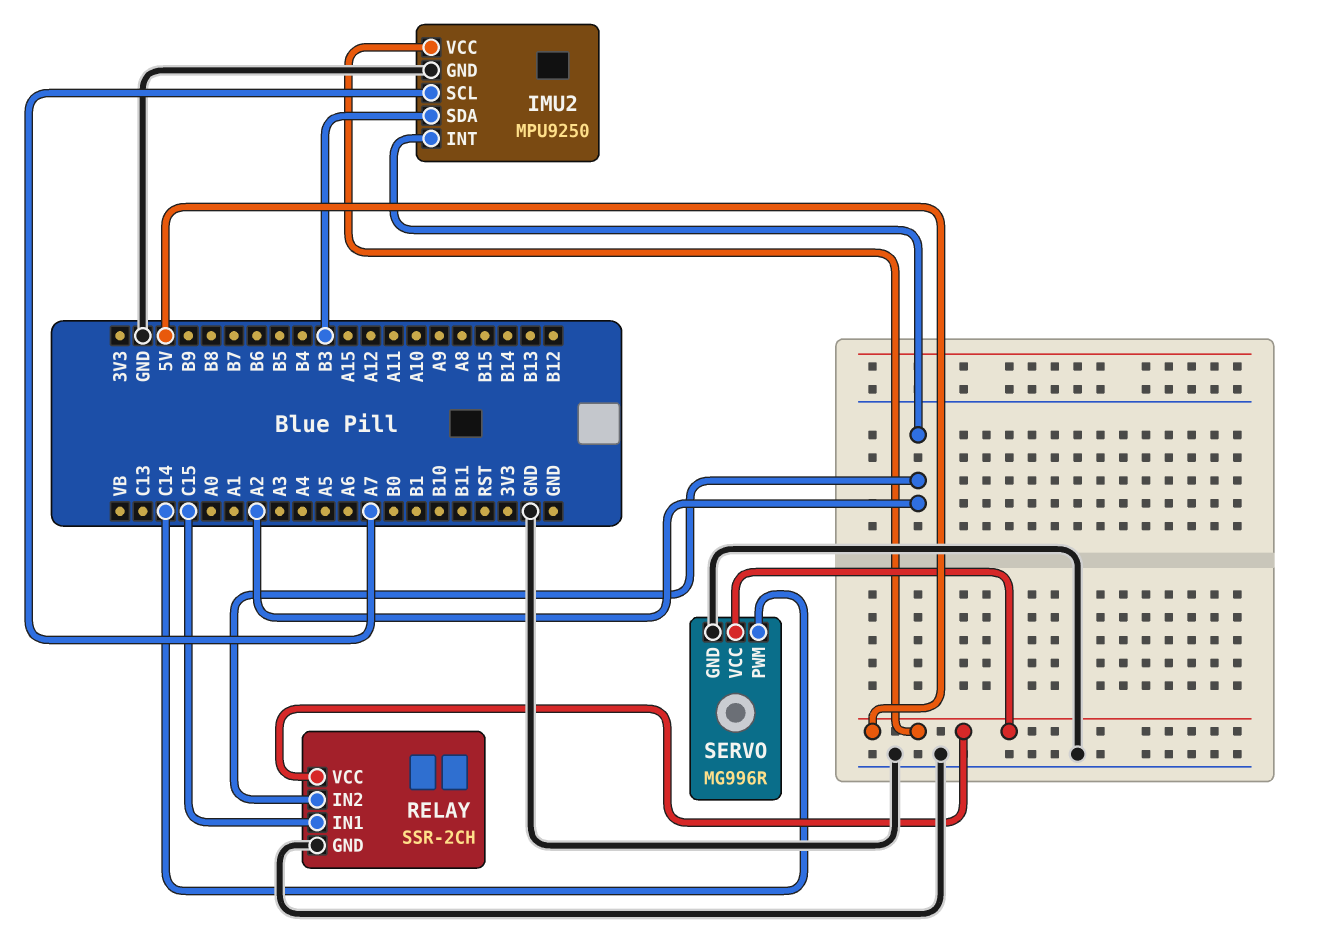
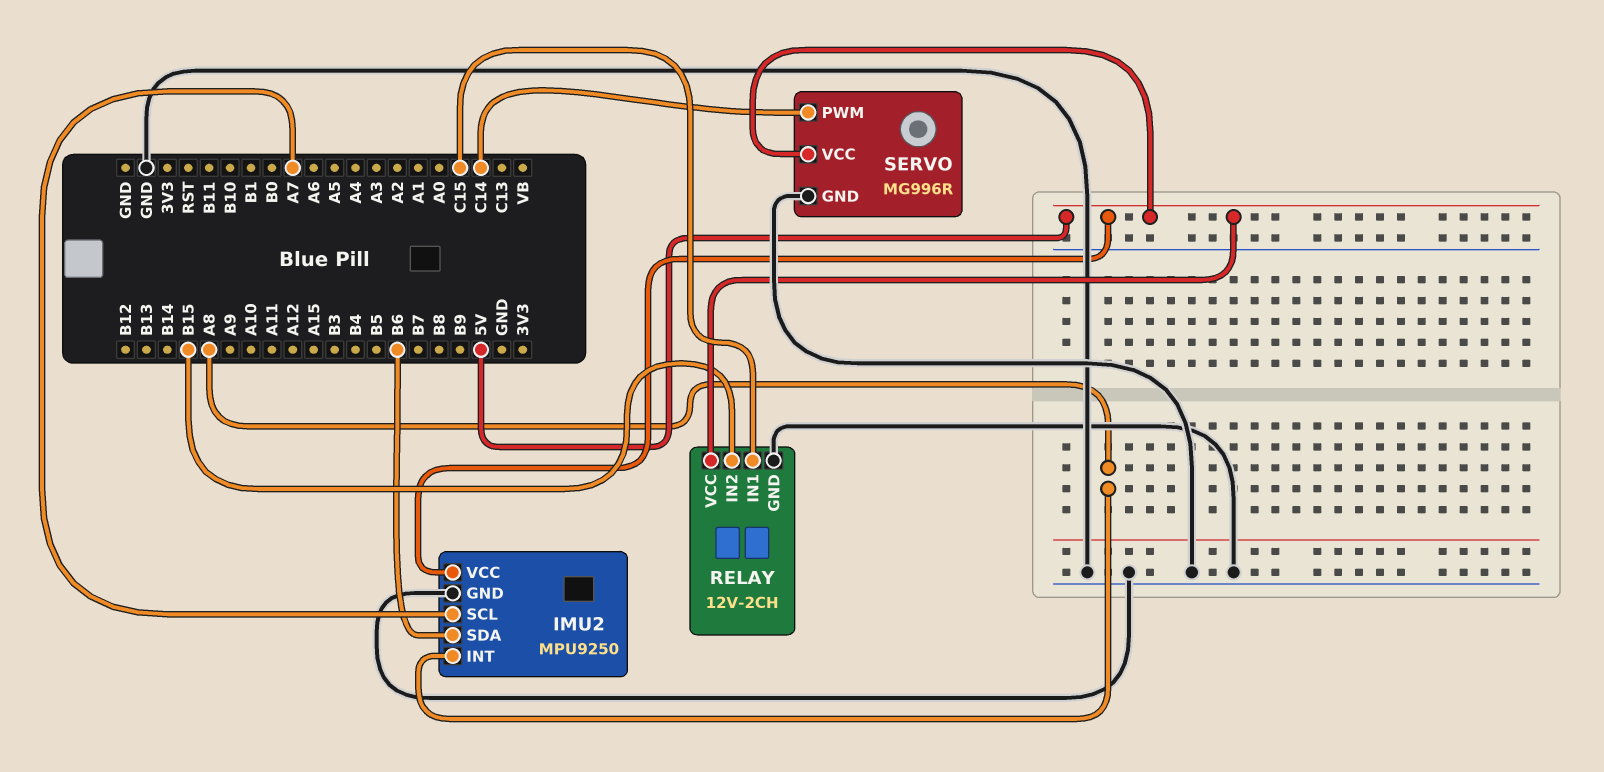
IMU2 pin INT: A2 -> A8
IMU2 pin SDA: B3 -> B6
RELAY: SSR-2CH -> 12V-2CH
RELAY pin IN2: A2 -> B15

